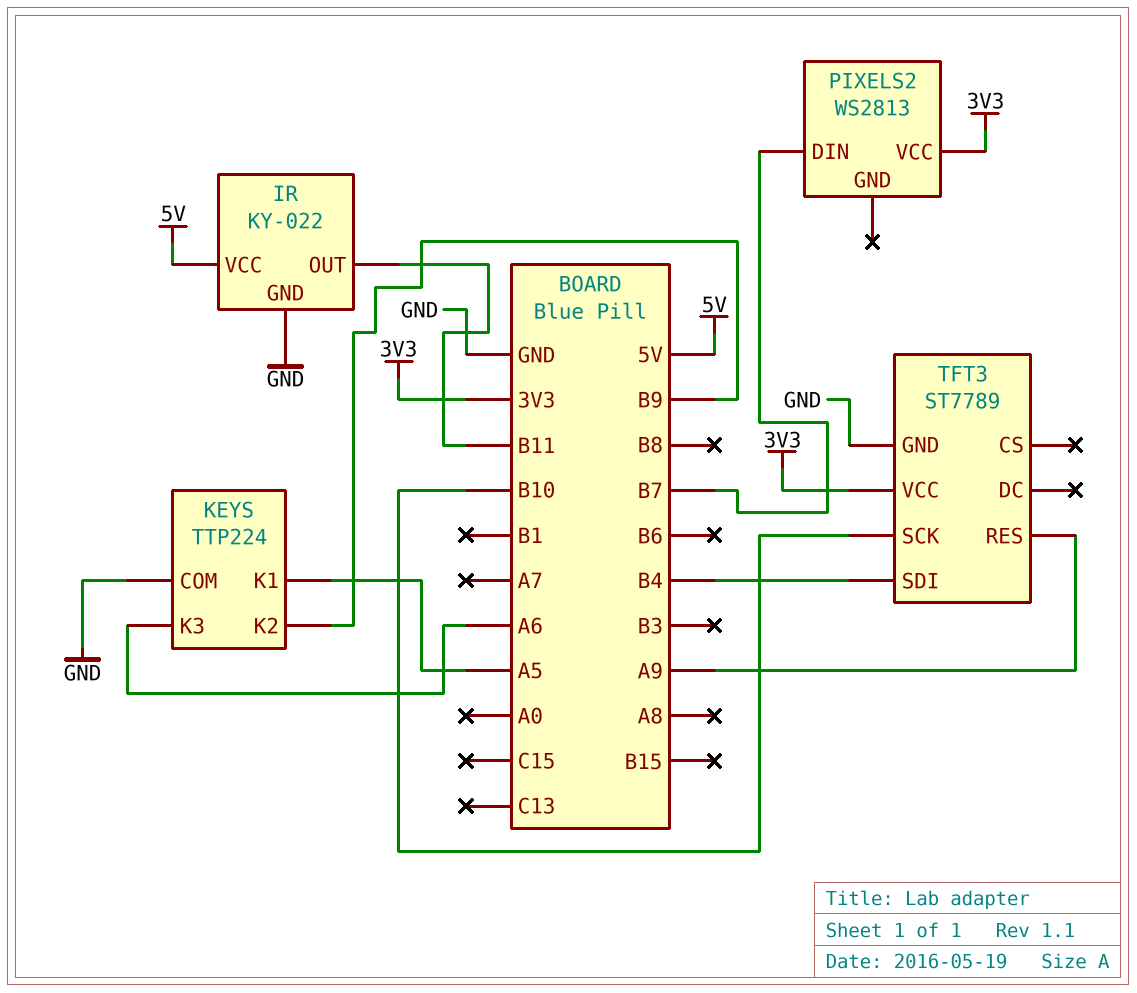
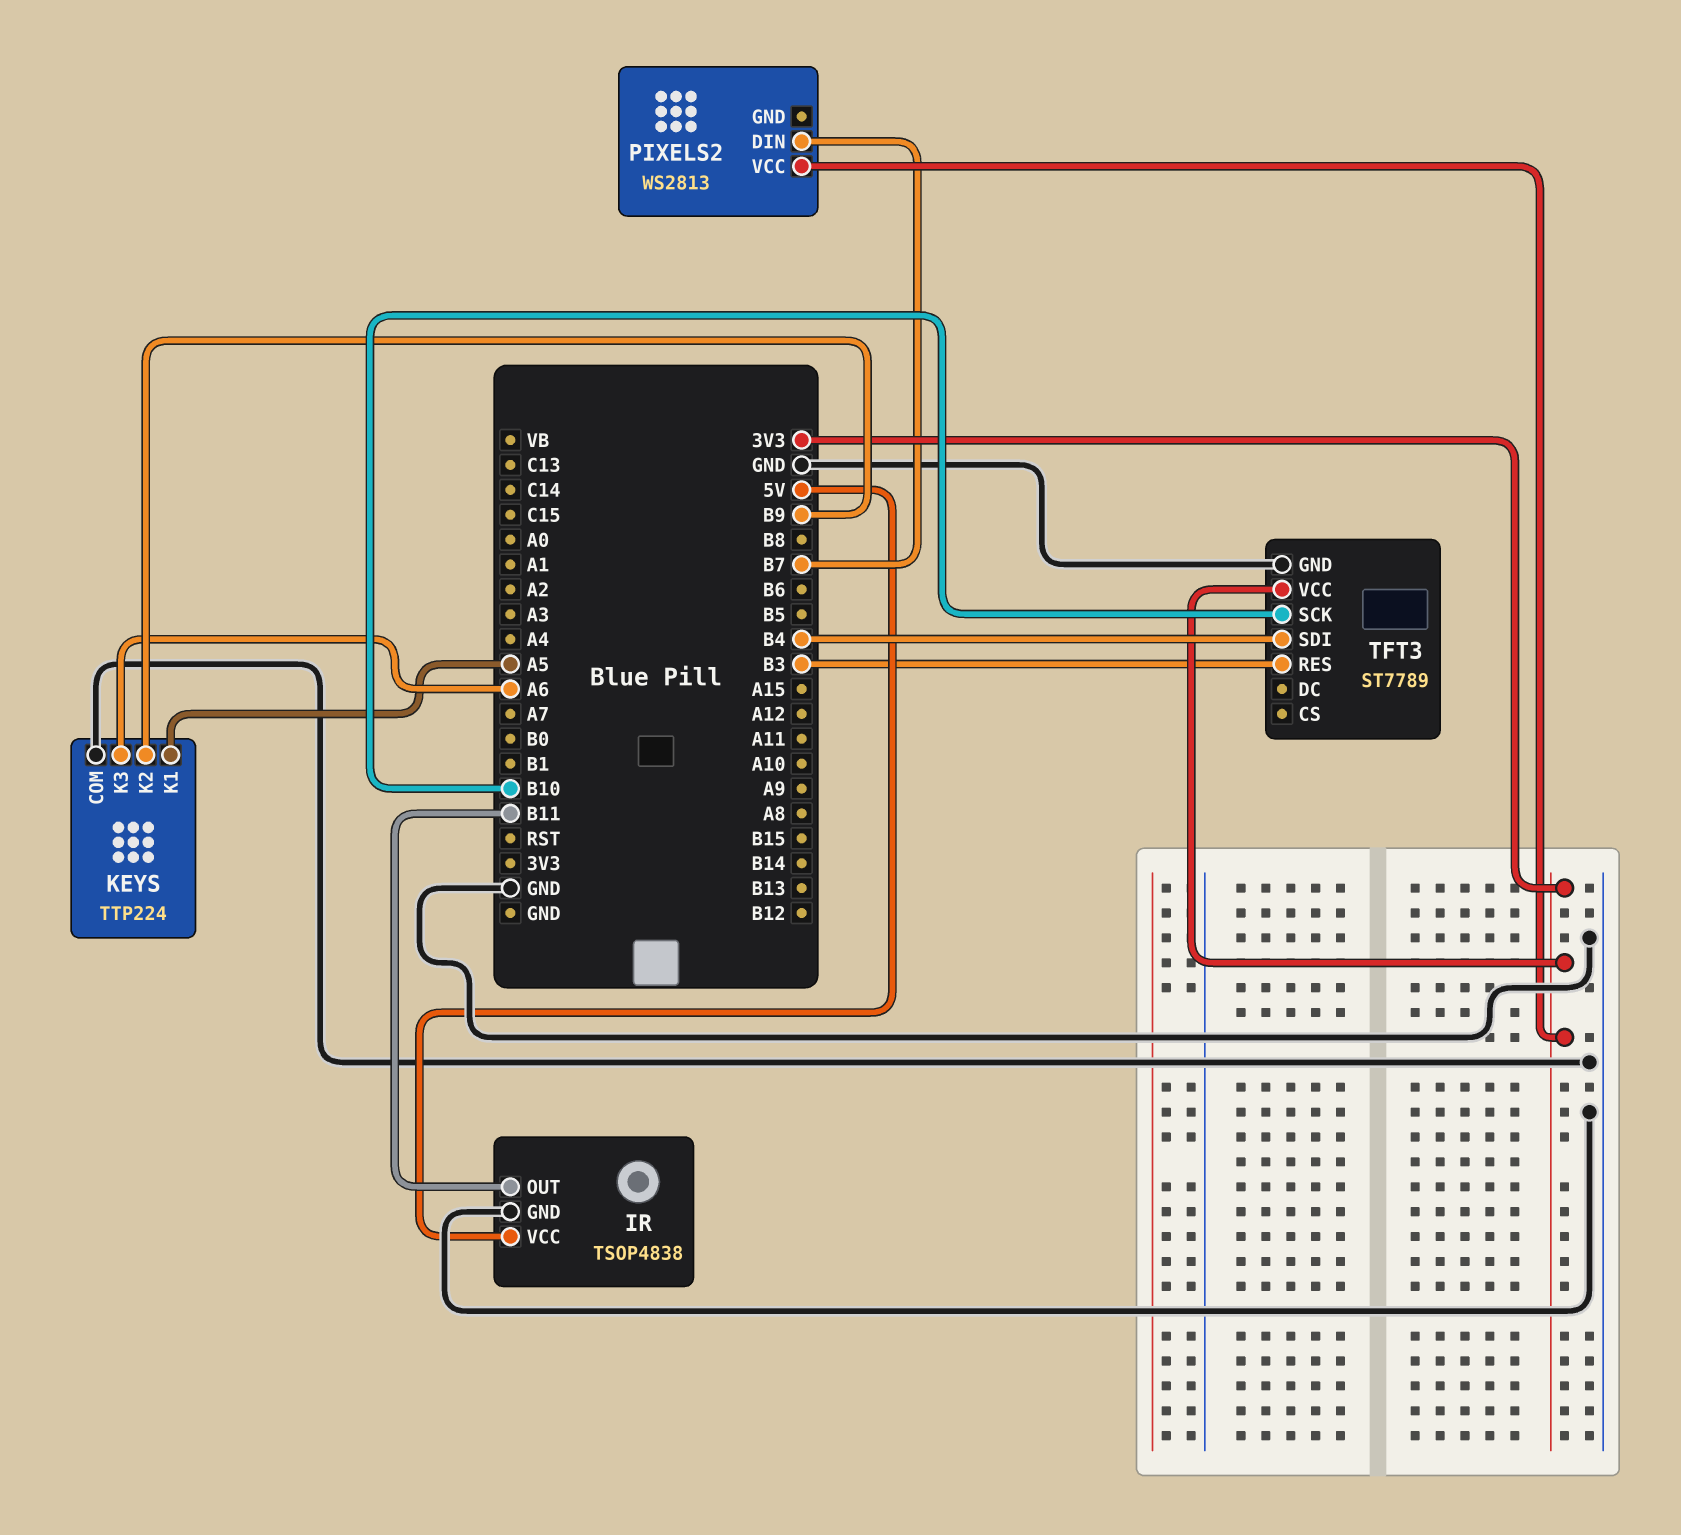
IR: KY-022 -> TSOP4838
TFT3 pin RES: A9 -> B3

